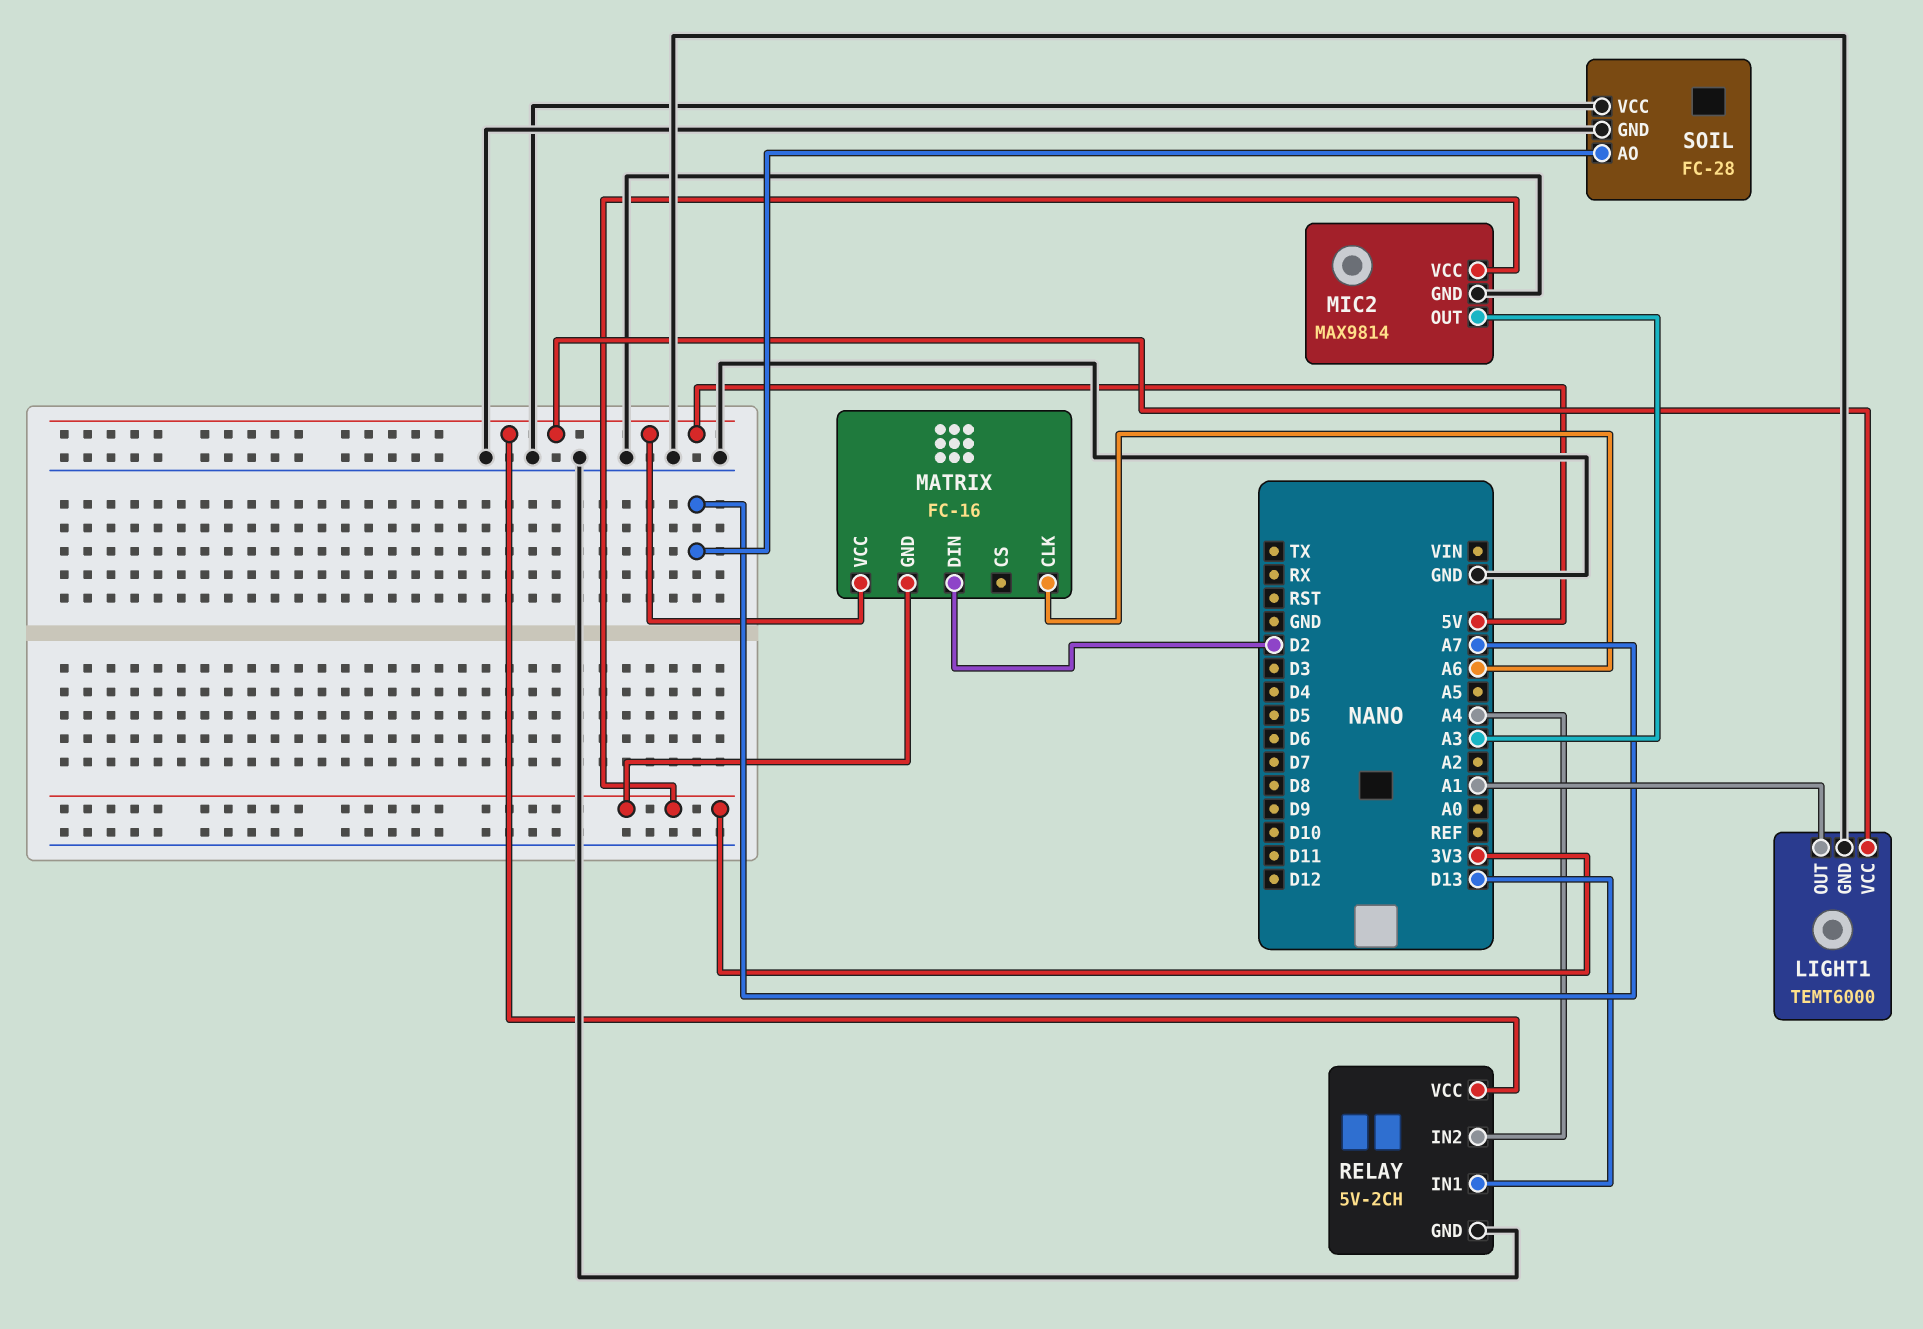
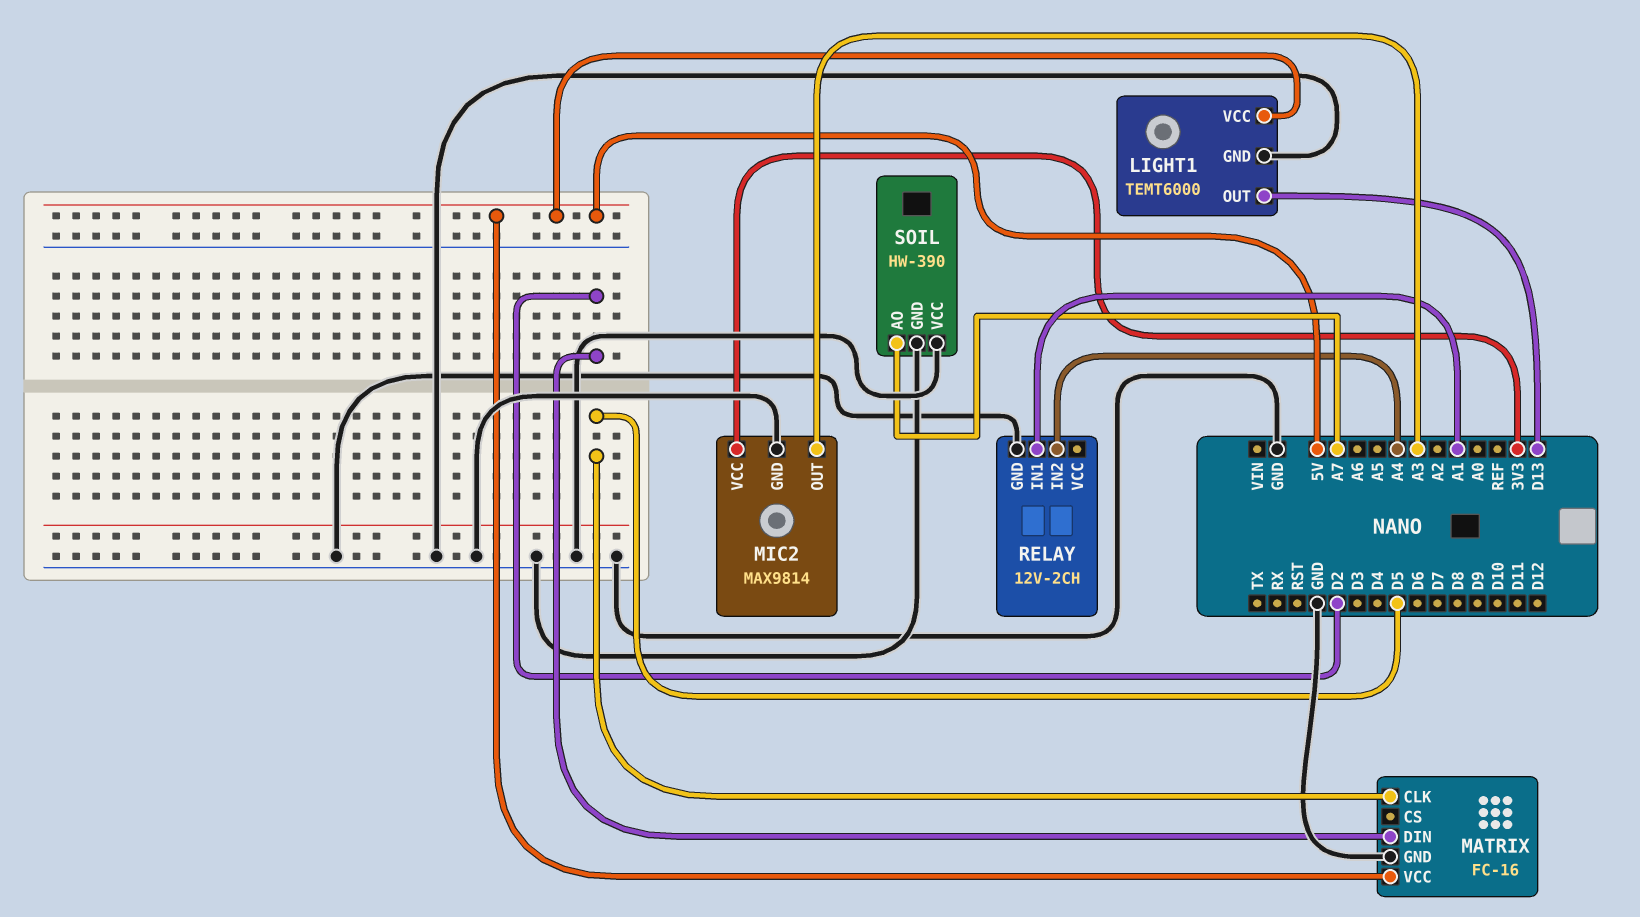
LIGHT1 pin OUT: A1 -> D13
MATRIX pin CLK: A6 -> D5
MATRIX pin GND: 3V3 -> GND
RELAY: 5V-2CH -> 12V-2CH
RELAY pin IN1: D13 -> A1
RELAY pin VCC: 5V -> none
SOIL: FC-28 -> HW-390

